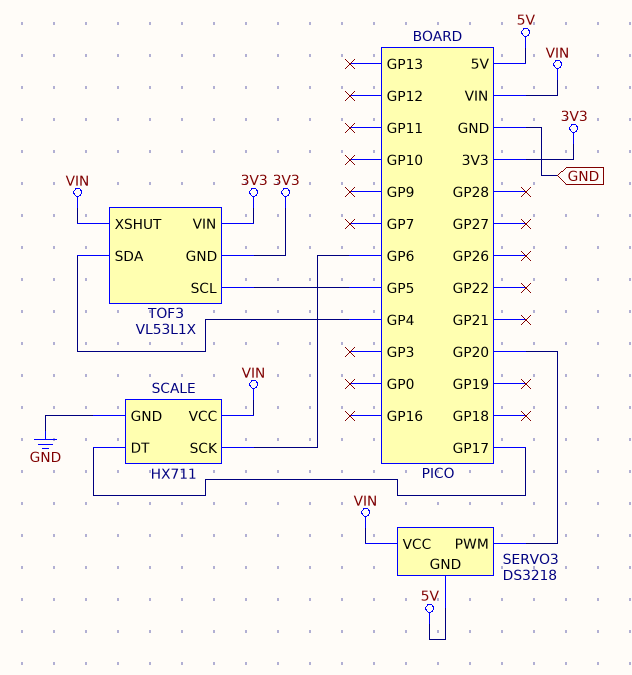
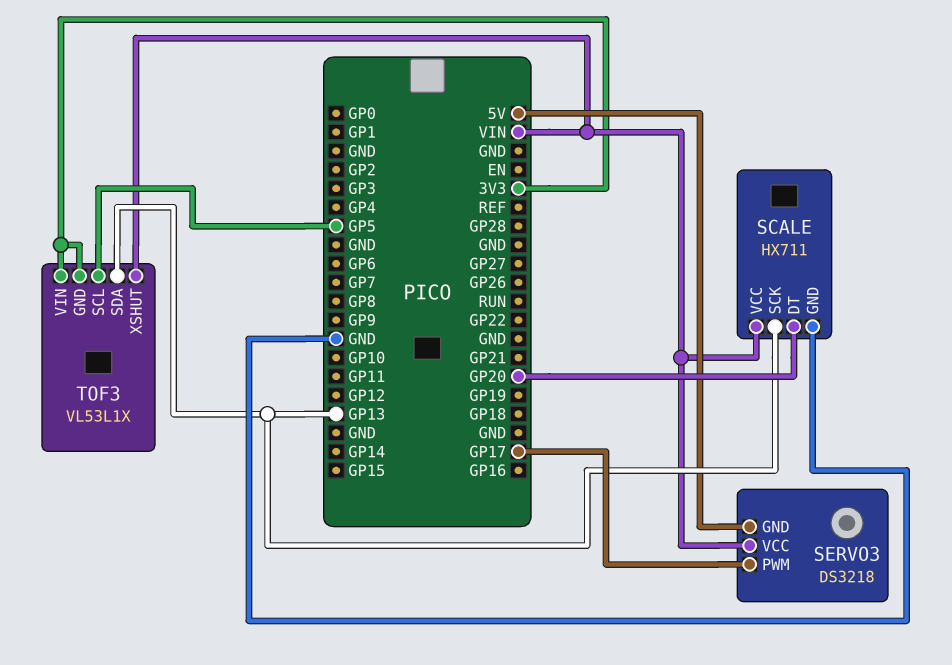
SCALE pin DT: GP17 -> GP20
SCALE pin SCK: GP6 -> GP13
SERVO3 pin PWM: GP20 -> GP17
TOF3 pin SDA: GP4 -> GP13

